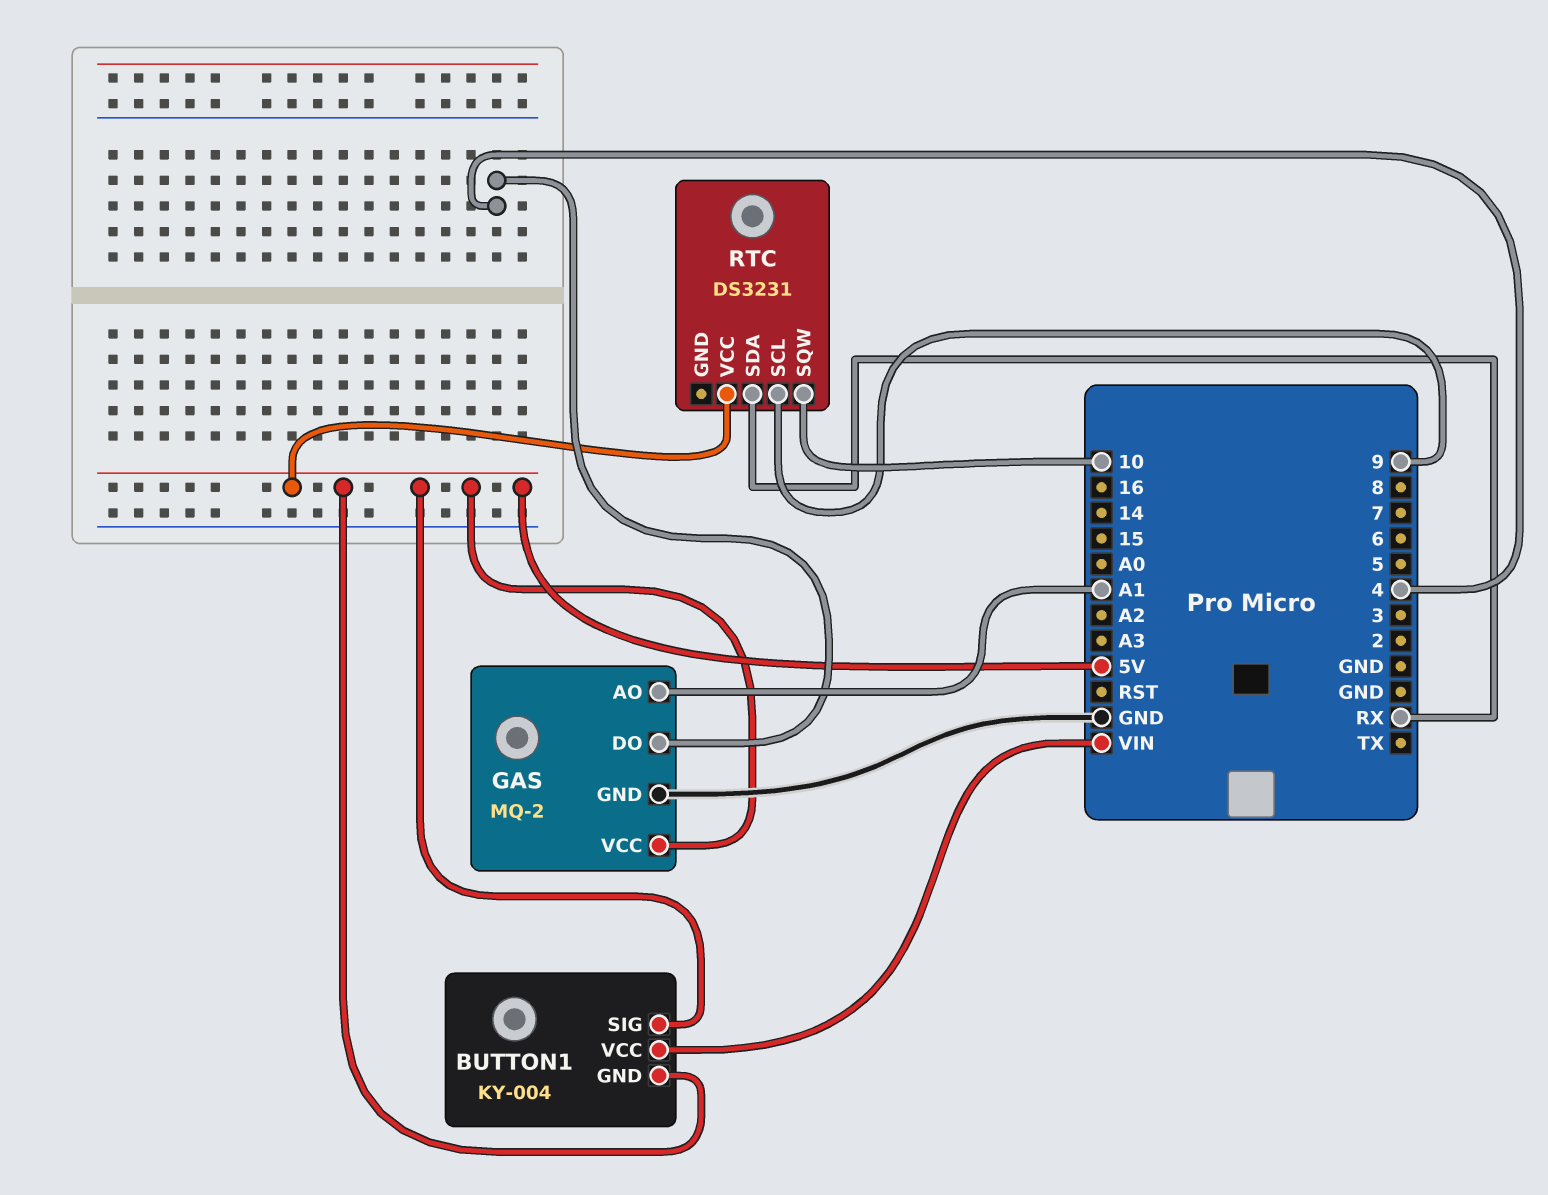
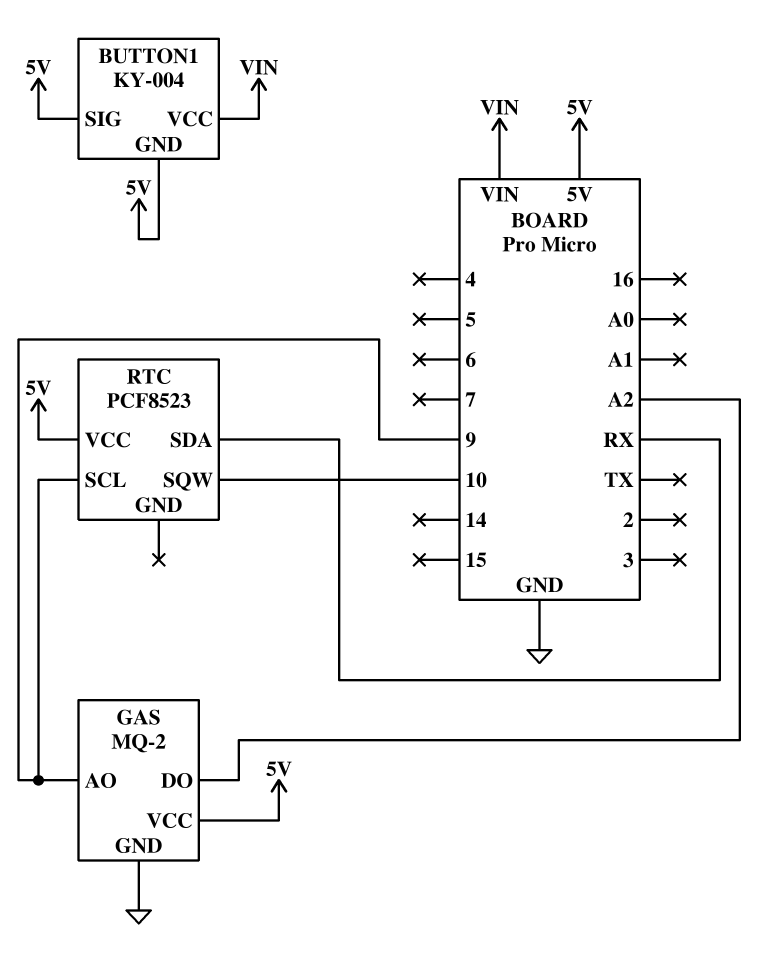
GAS pin AO: A1 -> 9
GAS pin DO: 4 -> A2
RTC: DS3231 -> PCF8523

